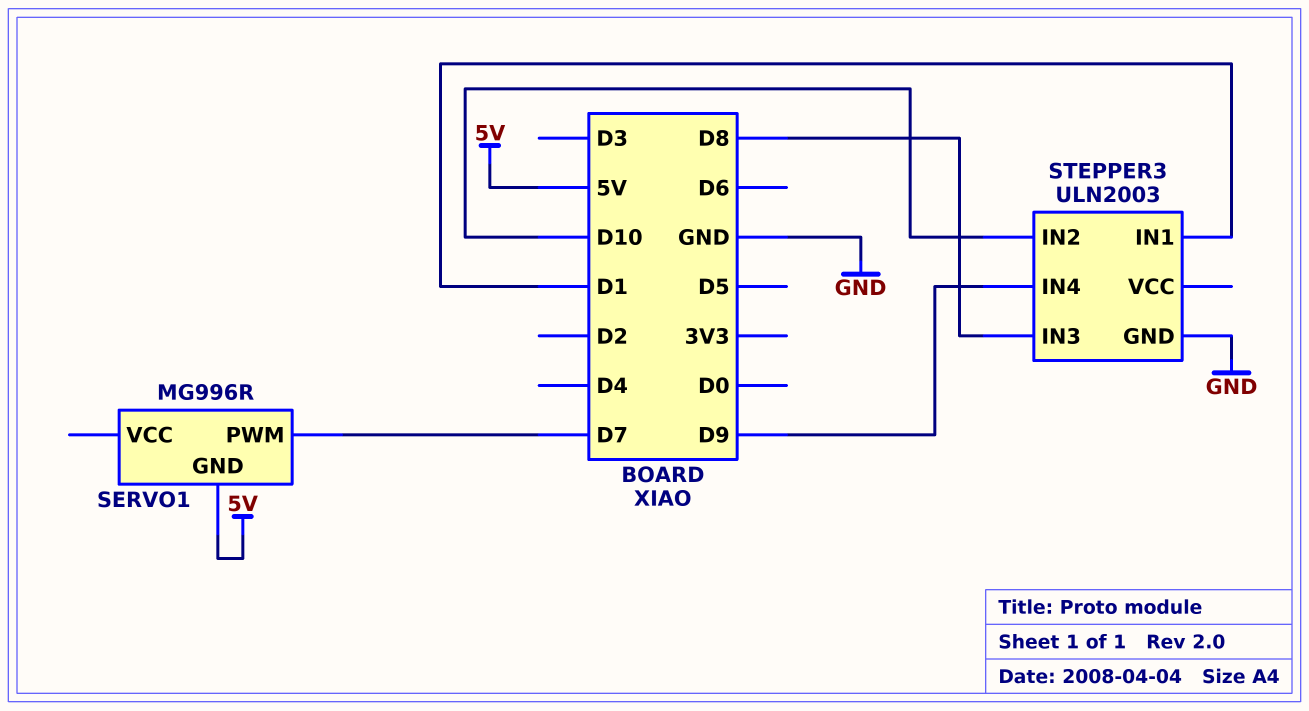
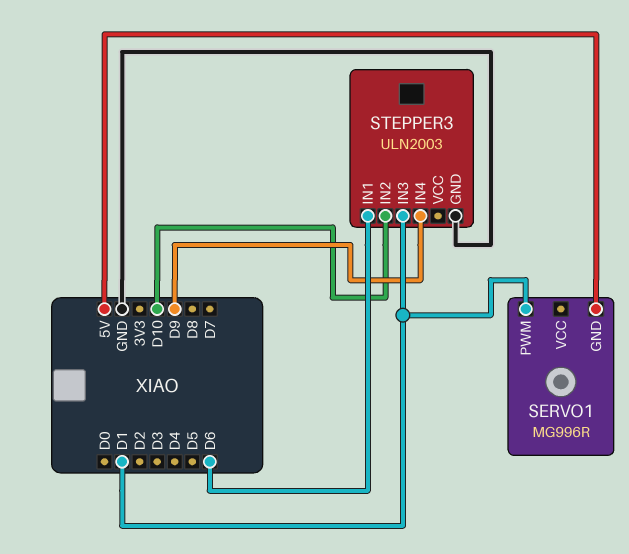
SERVO1 pin PWM: D7 -> D1
STEPPER3 pin IN1: D1 -> D6
STEPPER3 pin IN3: D8 -> D1

